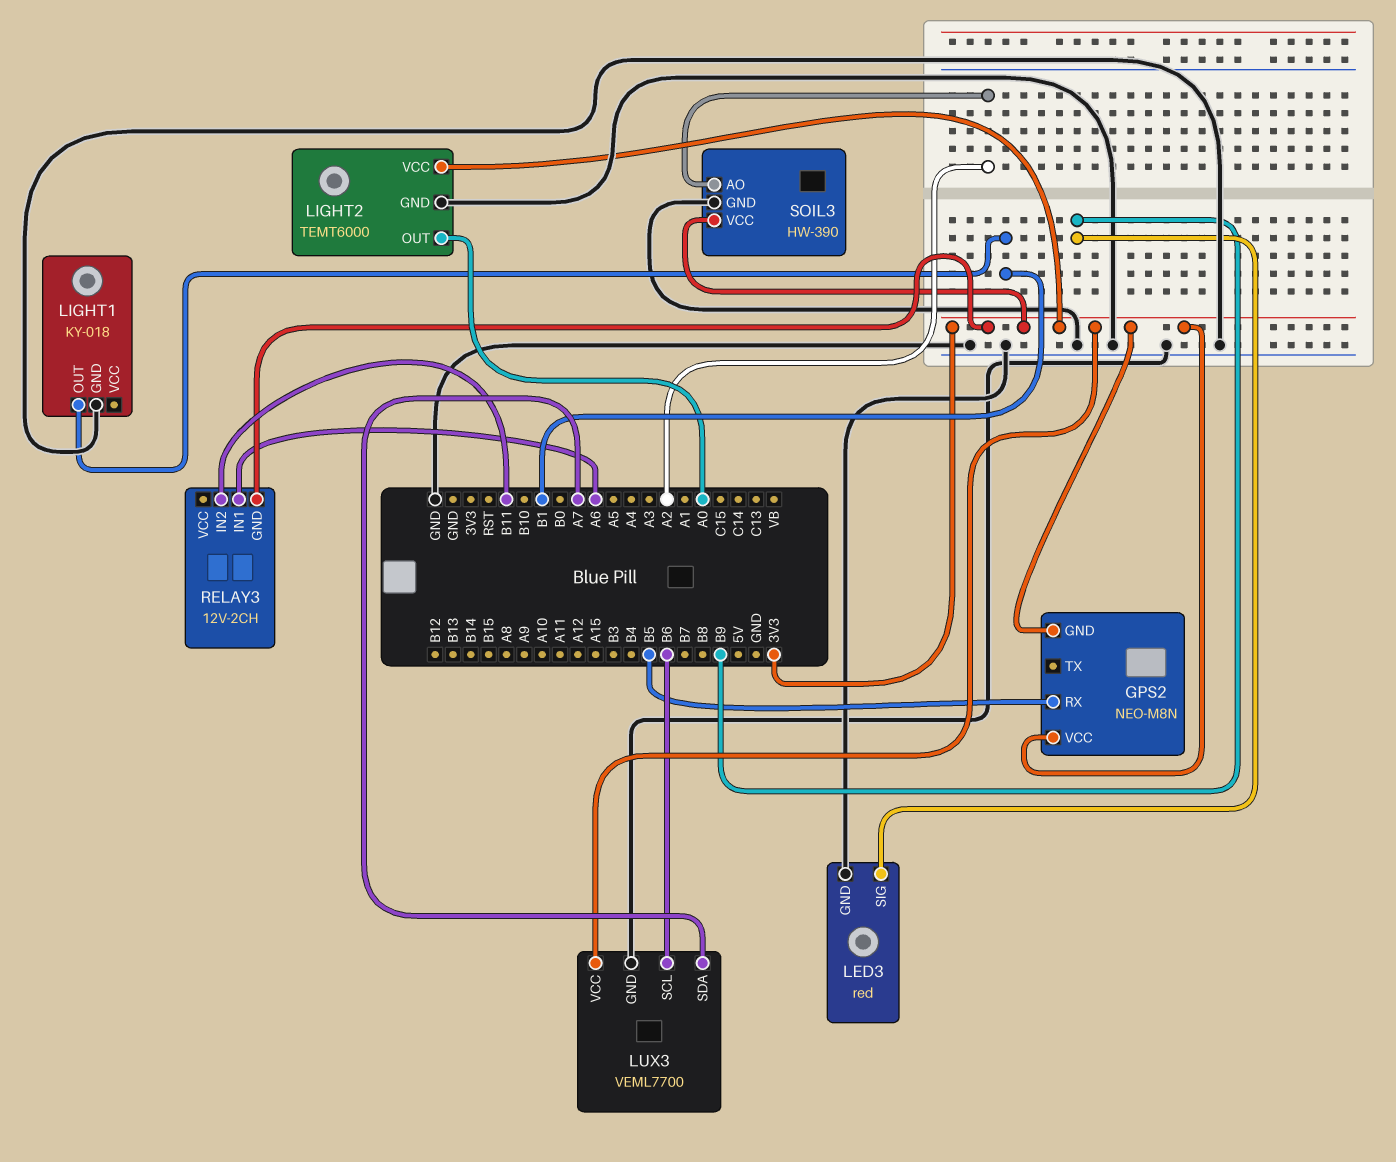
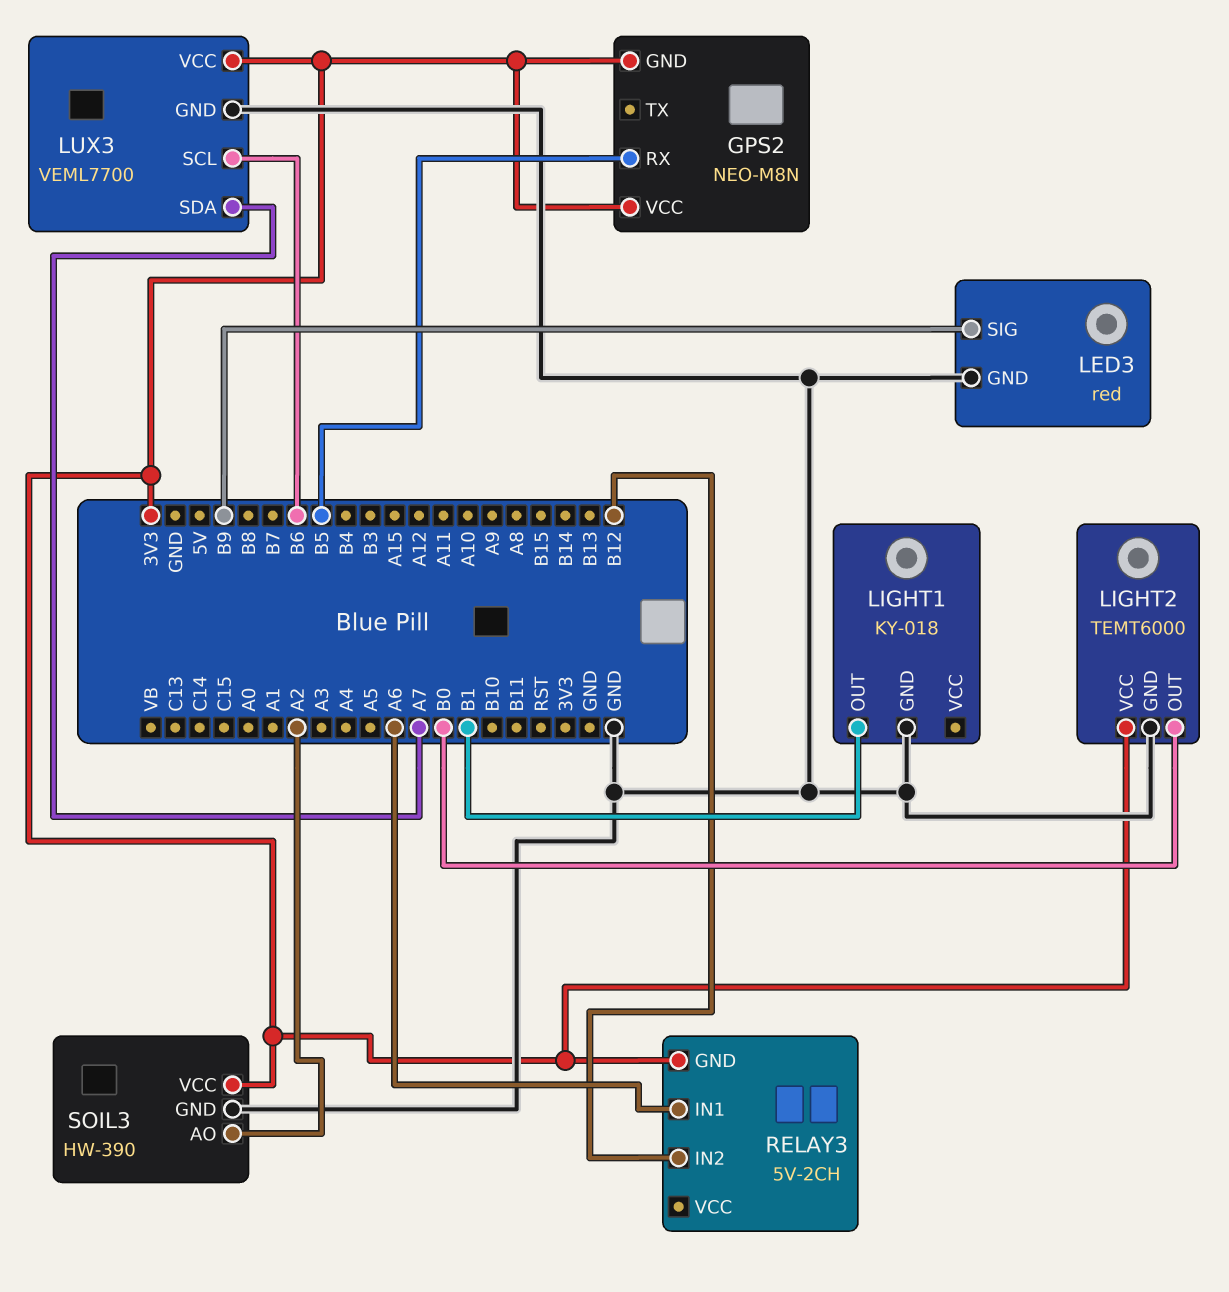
LIGHT2 pin OUT: A0 -> B0
RELAY3: 12V-2CH -> 5V-2CH
RELAY3 pin IN2: B11 -> B12

